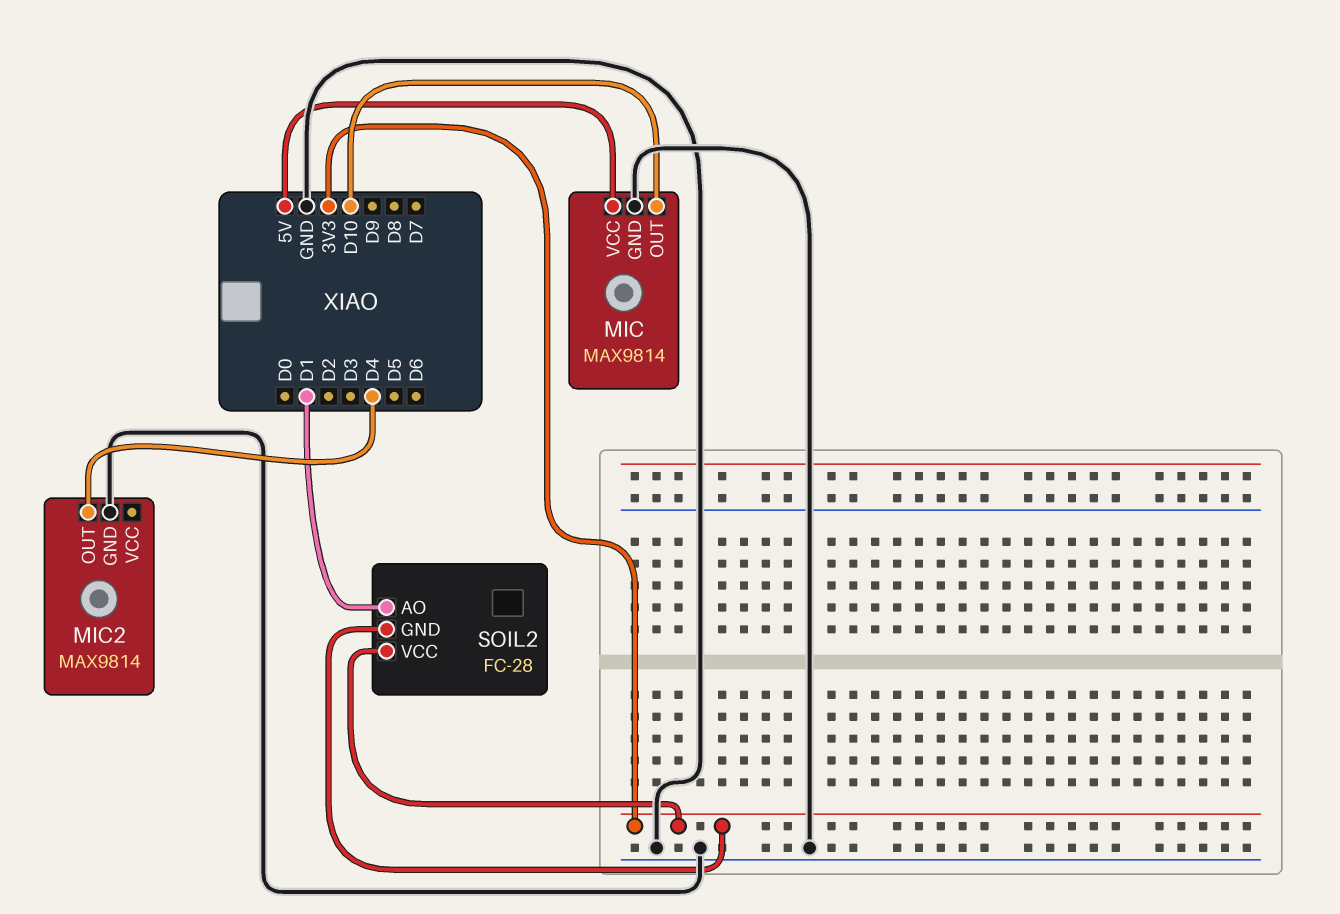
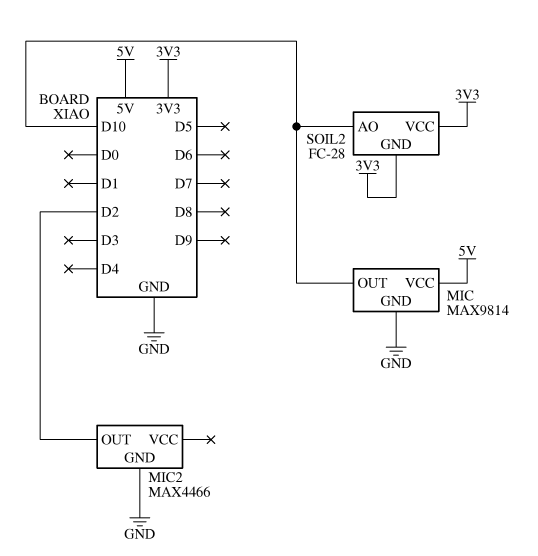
MIC2: MAX9814 -> MAX4466
MIC2 pin OUT: D4 -> D2
SOIL2 pin AO: D1 -> D10

